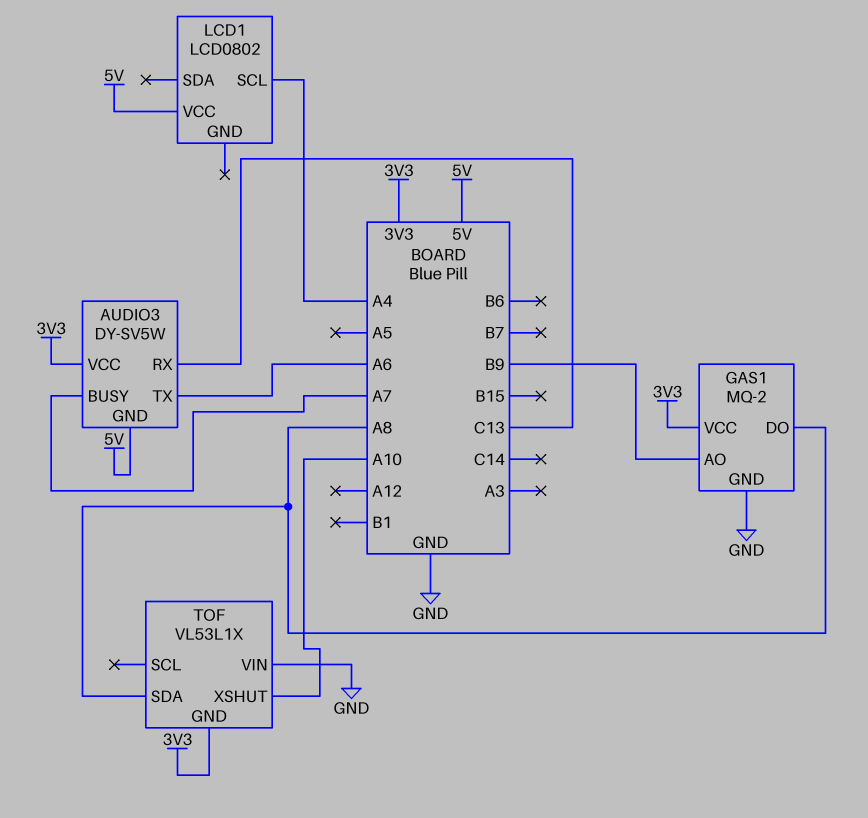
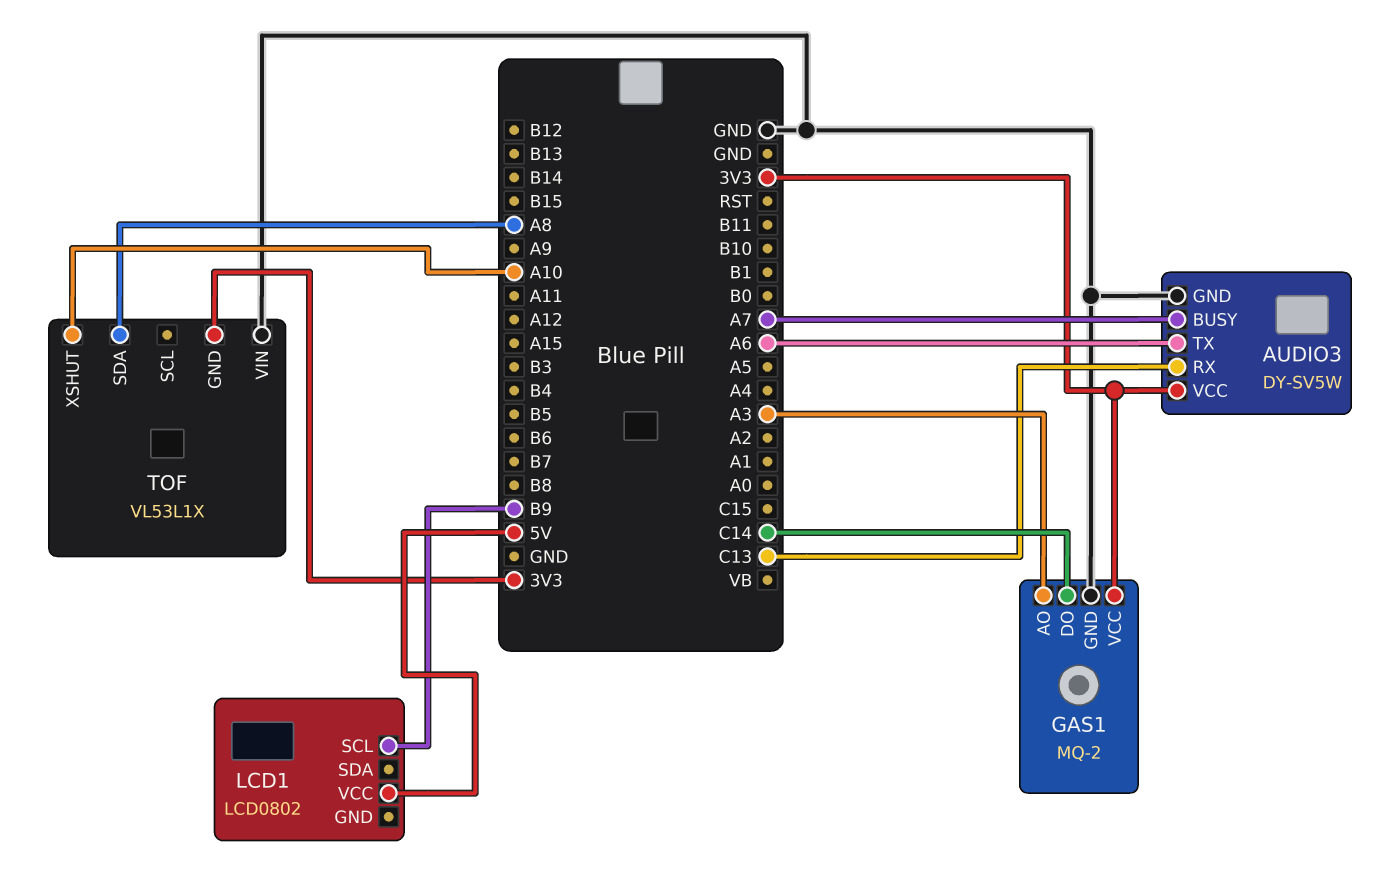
AUDIO3 pin GND: 5V -> GND
GAS1 pin AO: B9 -> A3
GAS1 pin DO: A8 -> C14
LCD1 pin SCL: A4 -> B9

